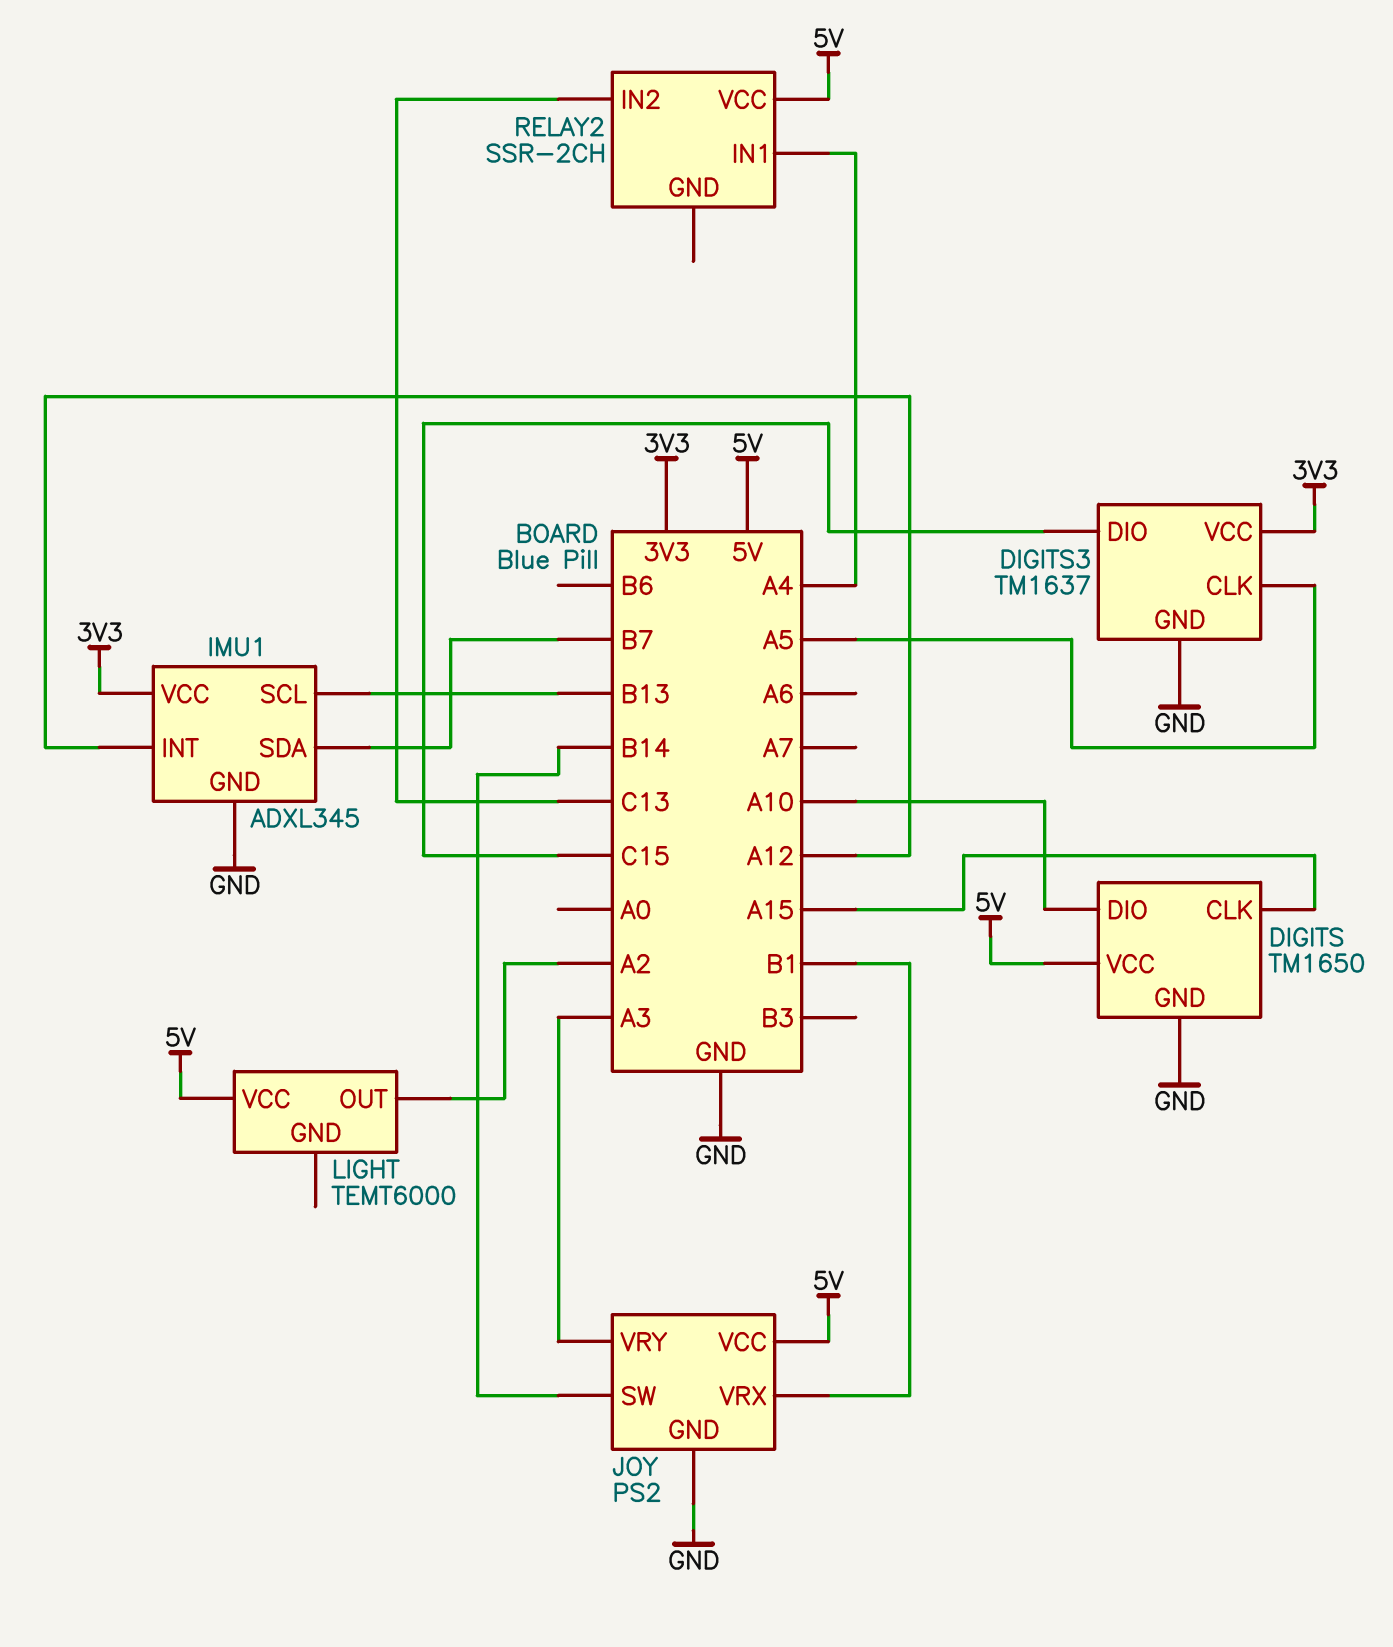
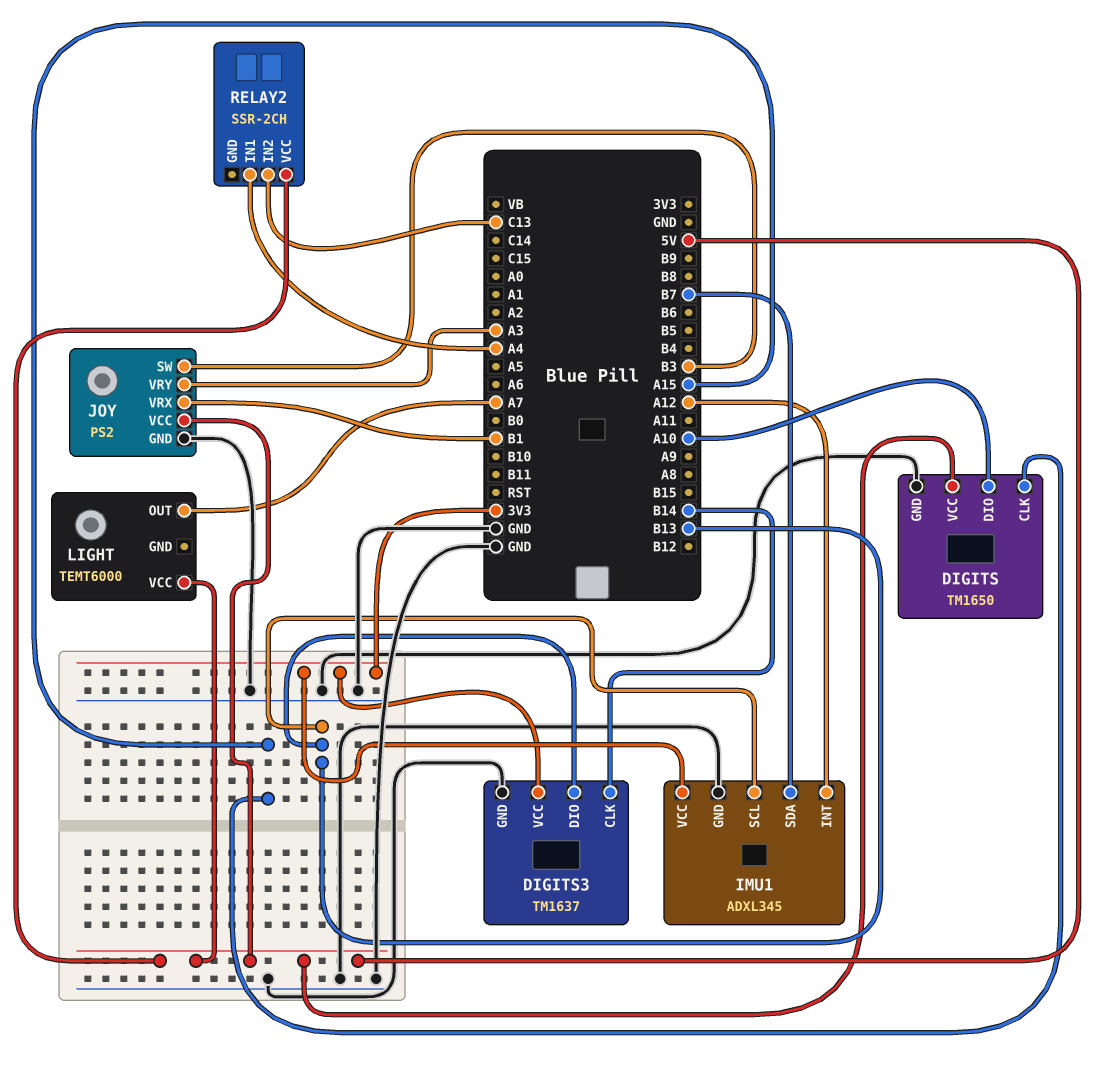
DIGITS3 pin CLK: A5 -> B14
DIGITS3 pin DIO: C15 -> B13
JOY pin SW: B14 -> B3
LIGHT pin OUT: A2 -> A7

